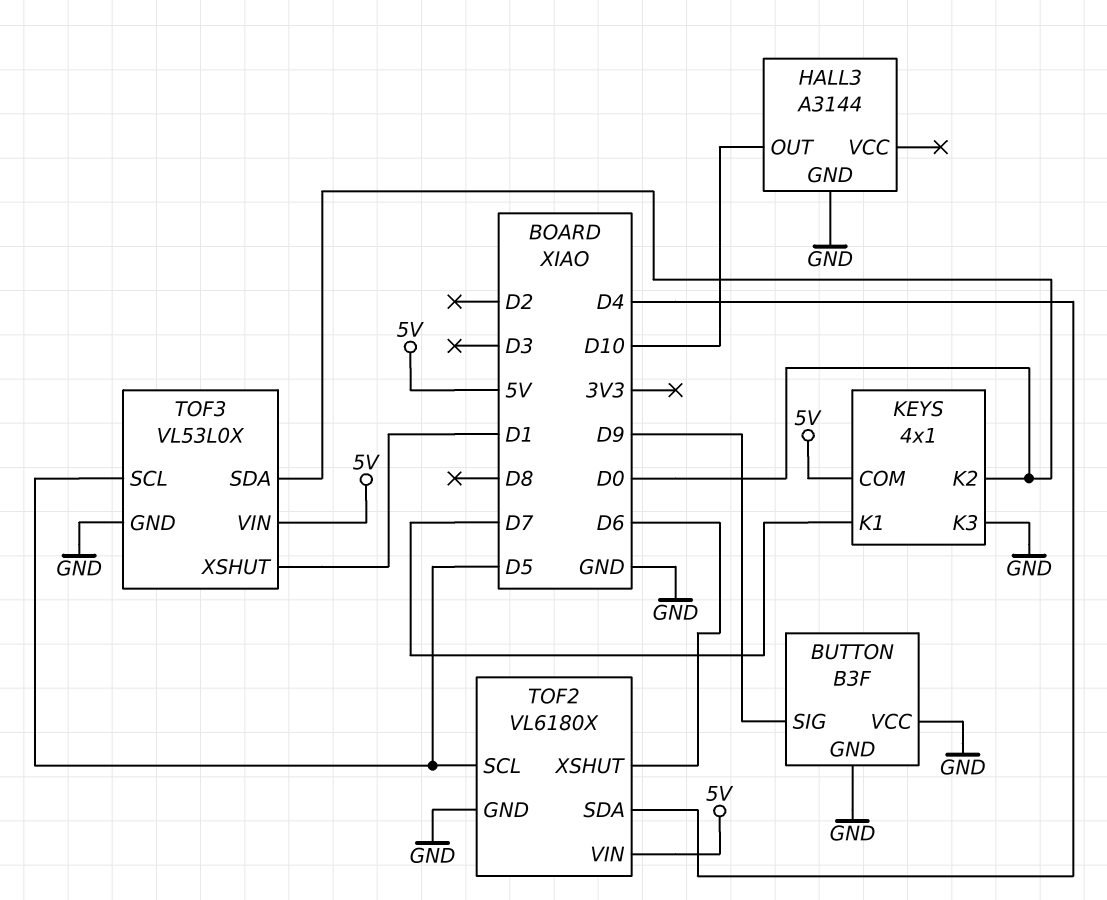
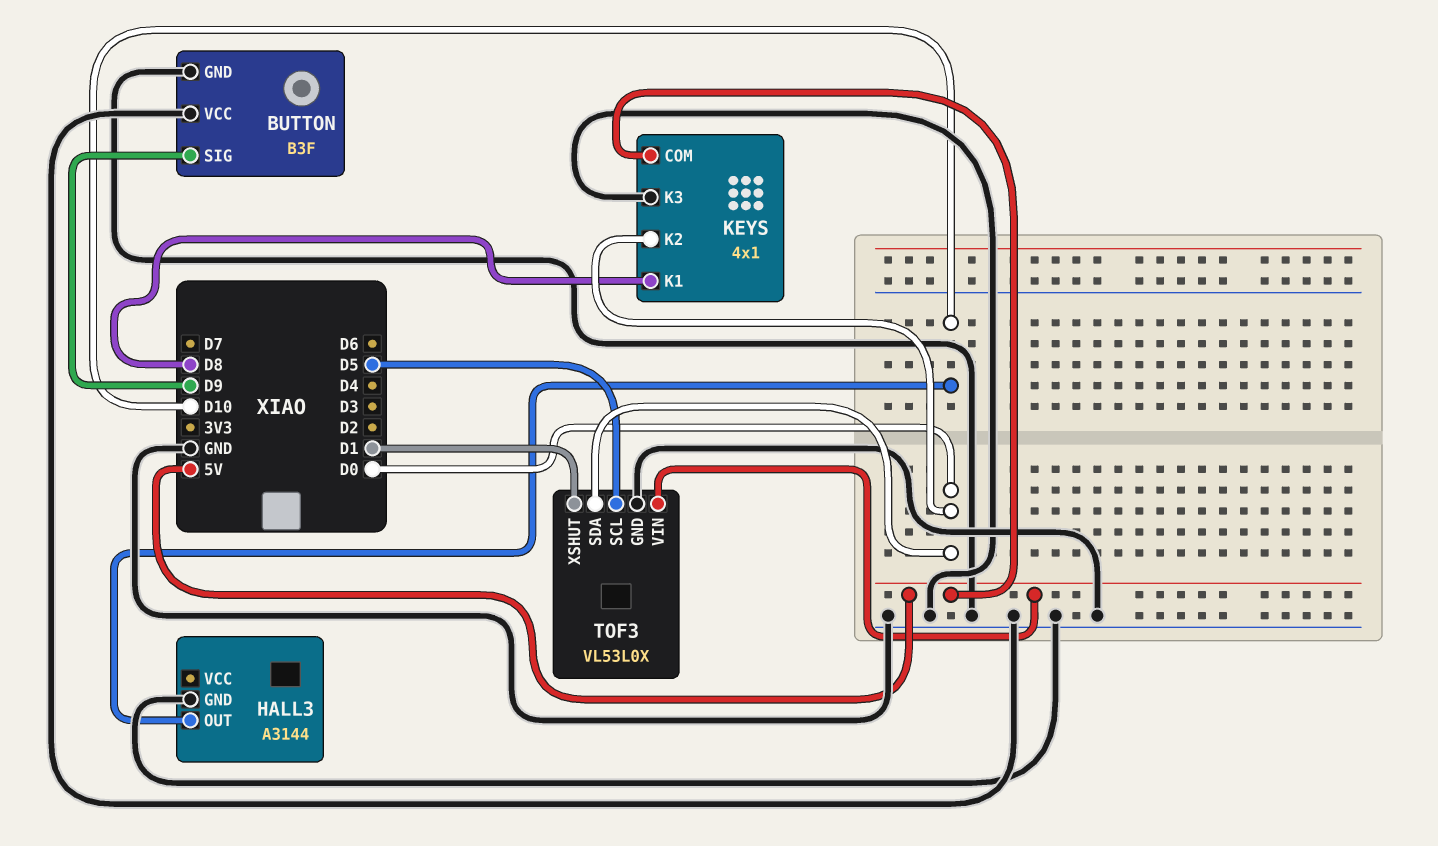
KEYS pin K1: D7 -> D8
TOF2: VL6180X -> none
TOF2 pin GND: GND -> none
TOF2 pin SCL: D5 -> none
TOF2 pin SDA: D4 -> none
TOF2 pin VIN: 5V -> none
TOF2 pin XSHUT: D6 -> none

